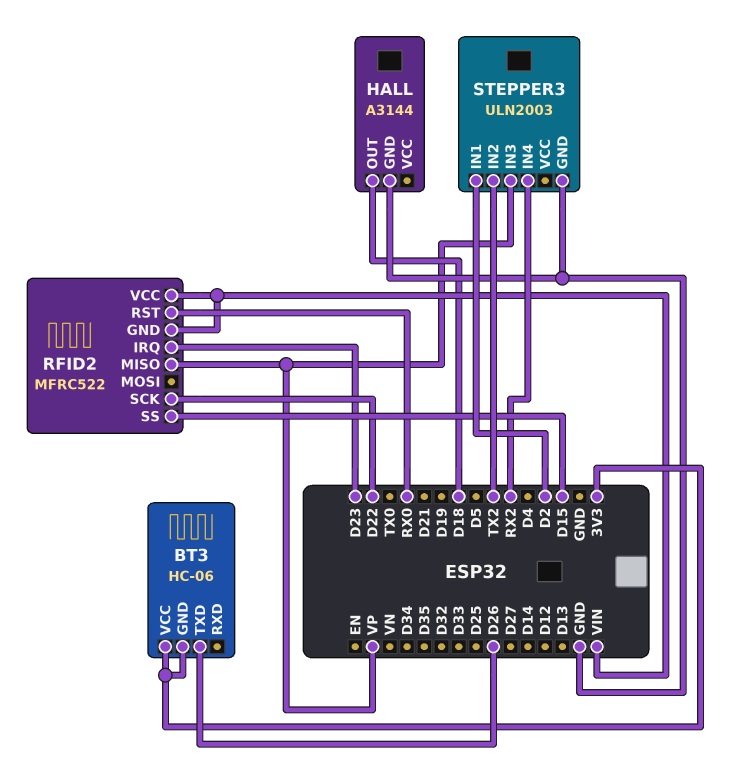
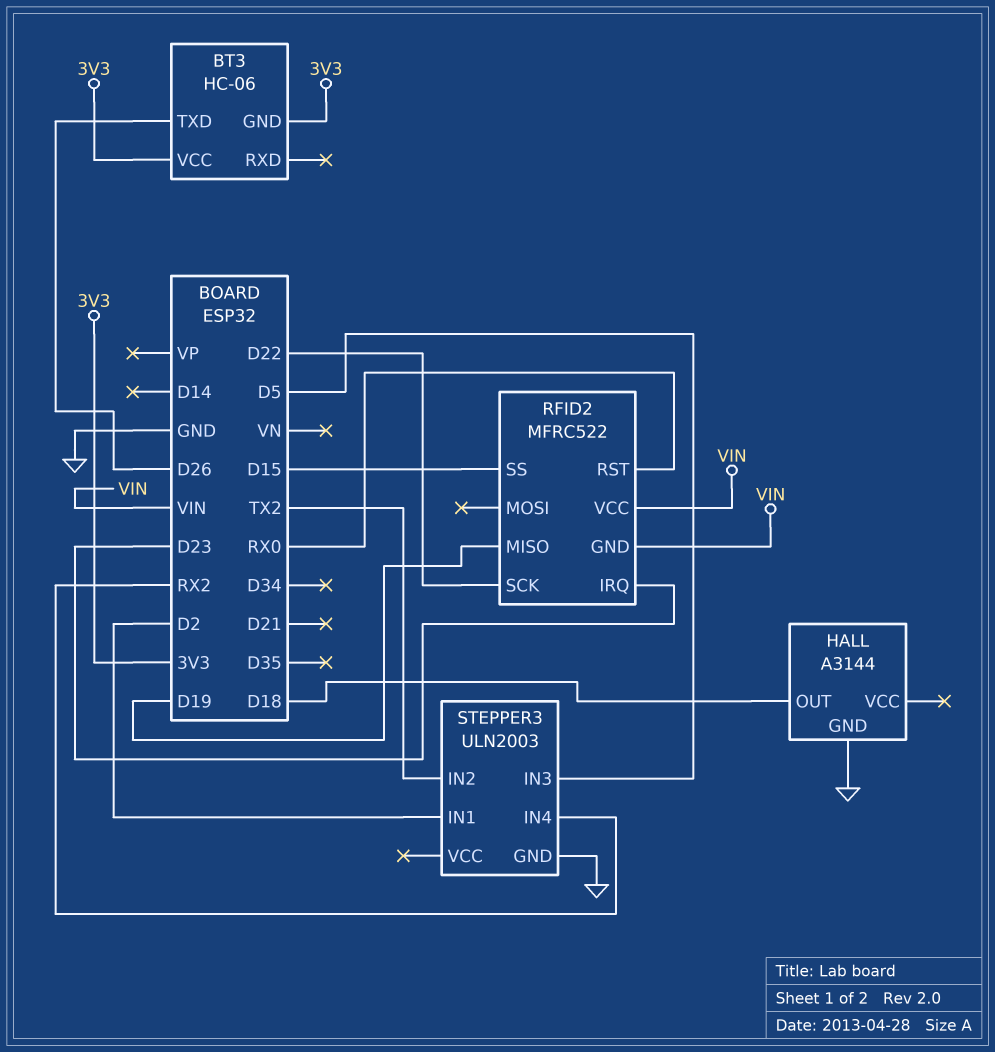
RFID2 pin MISO: VP -> D19
STEPPER3 pin IN3: VP -> D5

